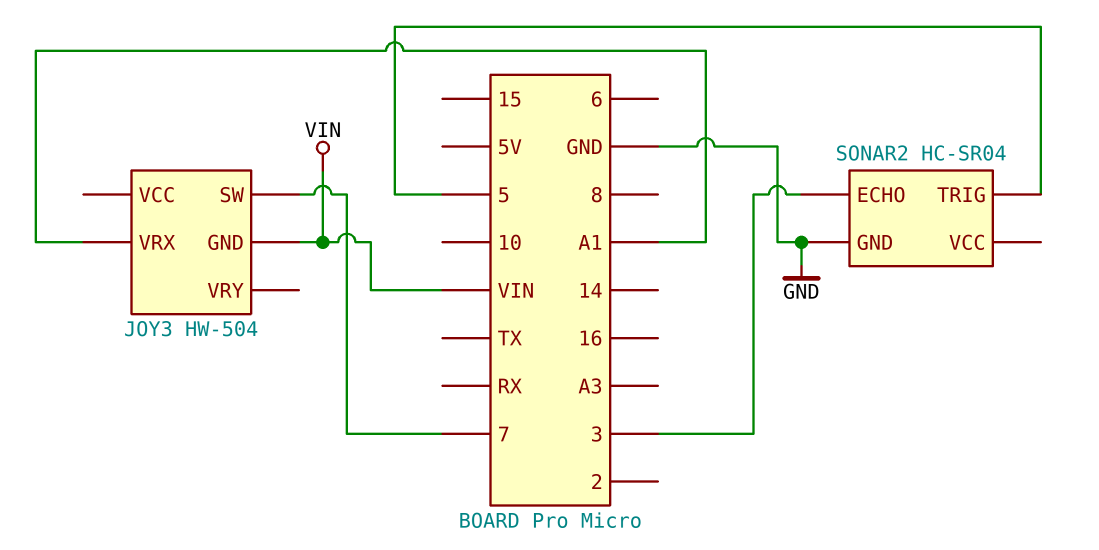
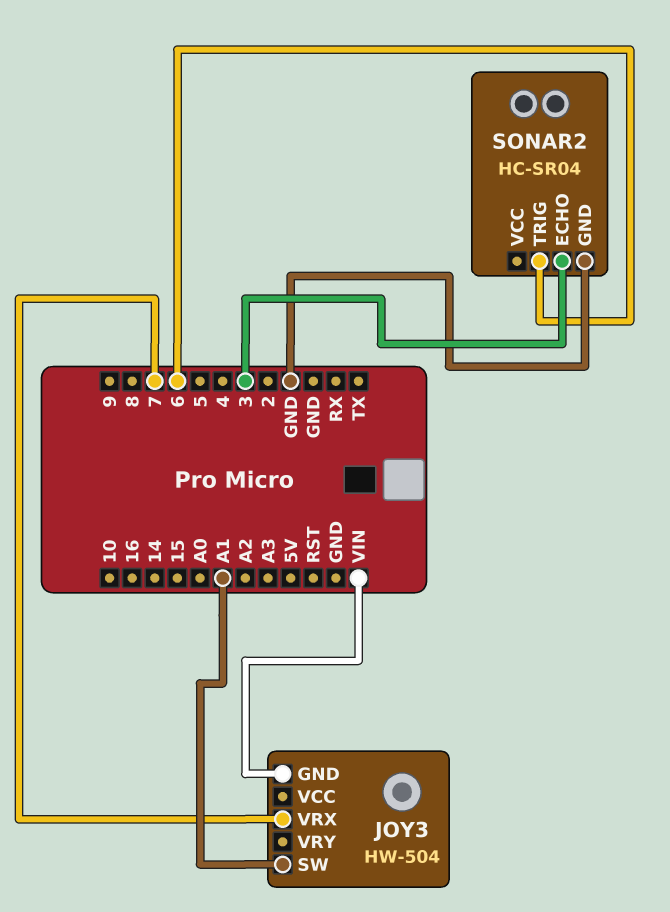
JOY3 pin SW: 7 -> A1
JOY3 pin VRX: A1 -> 7
SONAR2 pin TRIG: 5 -> 6

